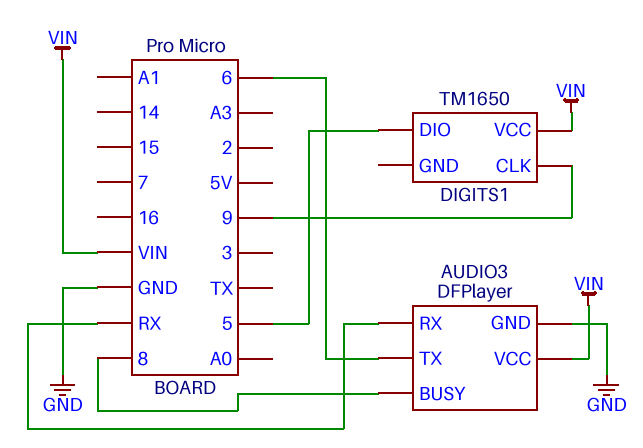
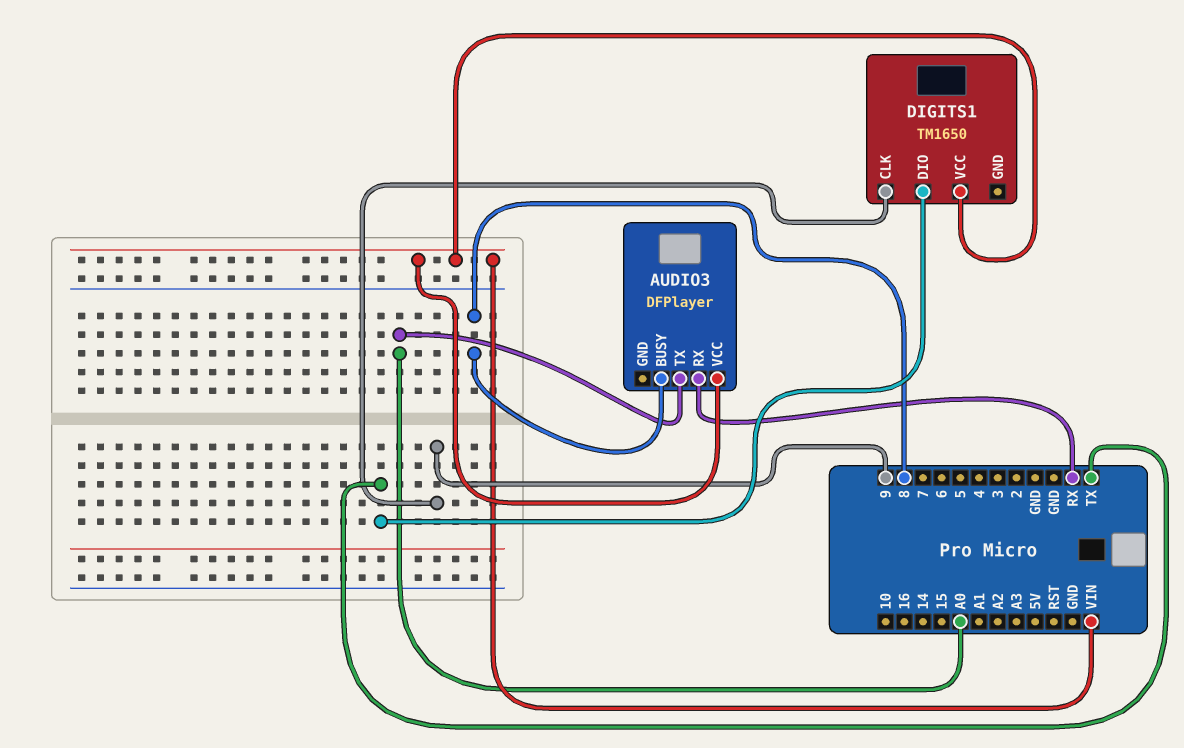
AUDIO3 pin GND: GND -> none
AUDIO3 pin TX: 6 -> A0
DIGITS1 pin DIO: 5 -> TX

